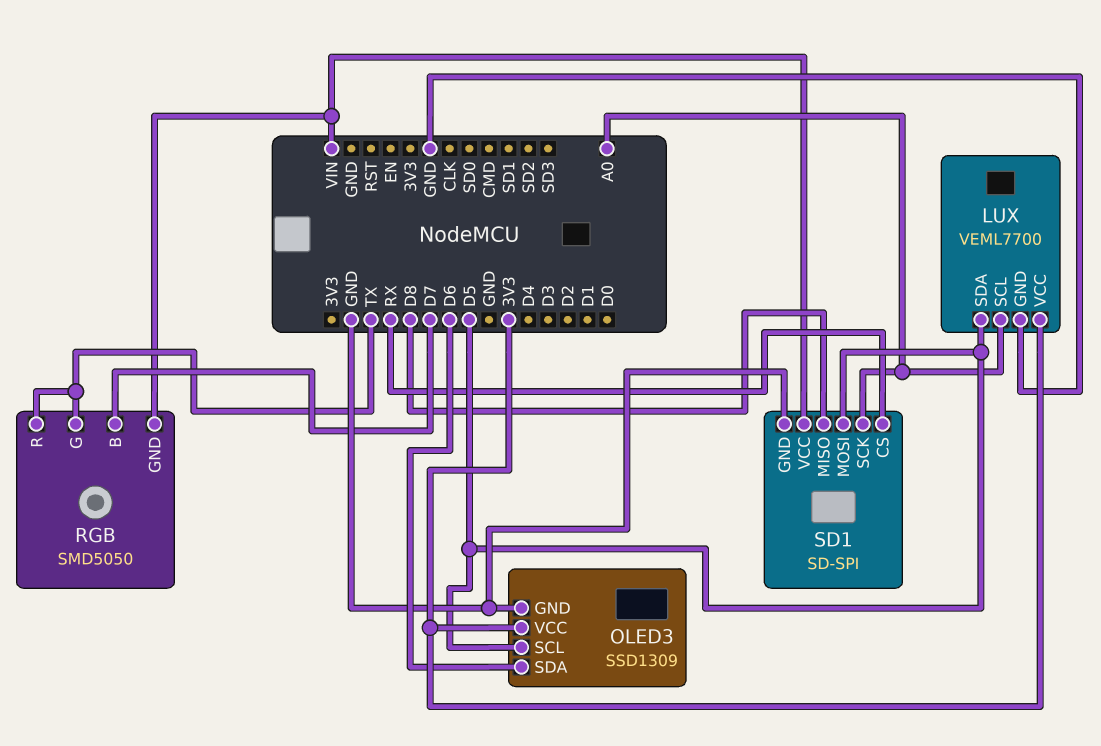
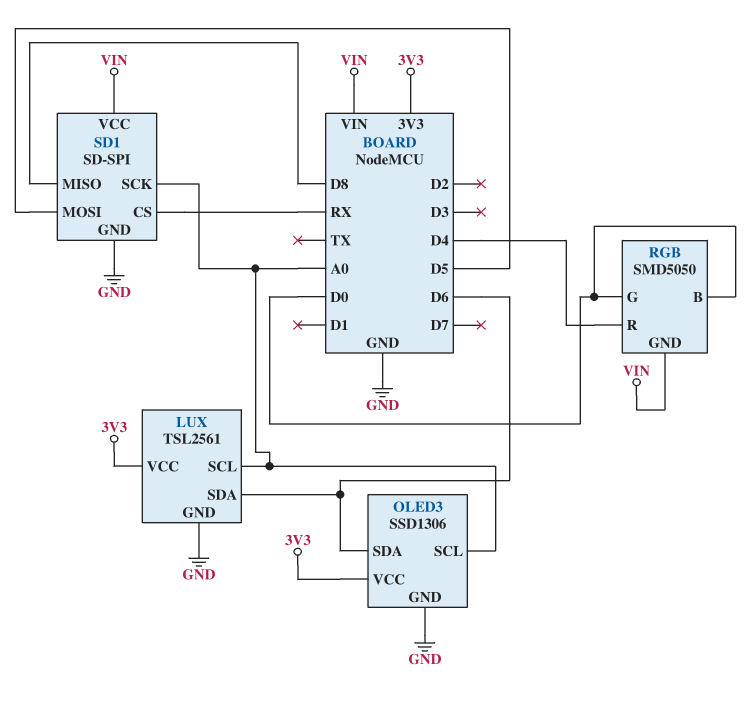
LUX: VEML7700 -> TSL2561
LUX pin SDA: D5 -> D6
OLED3: SSD1309 -> SSD1306
OLED3 pin SCL: D5 -> A0
RGB pin B: D7 -> D0
RGB pin G: TX -> D0
RGB pin R: TX -> D4

